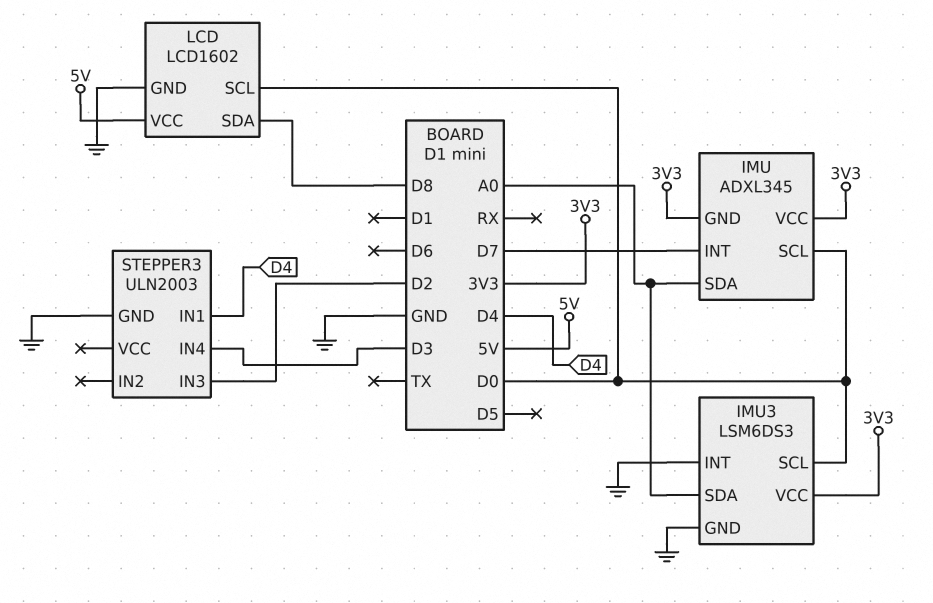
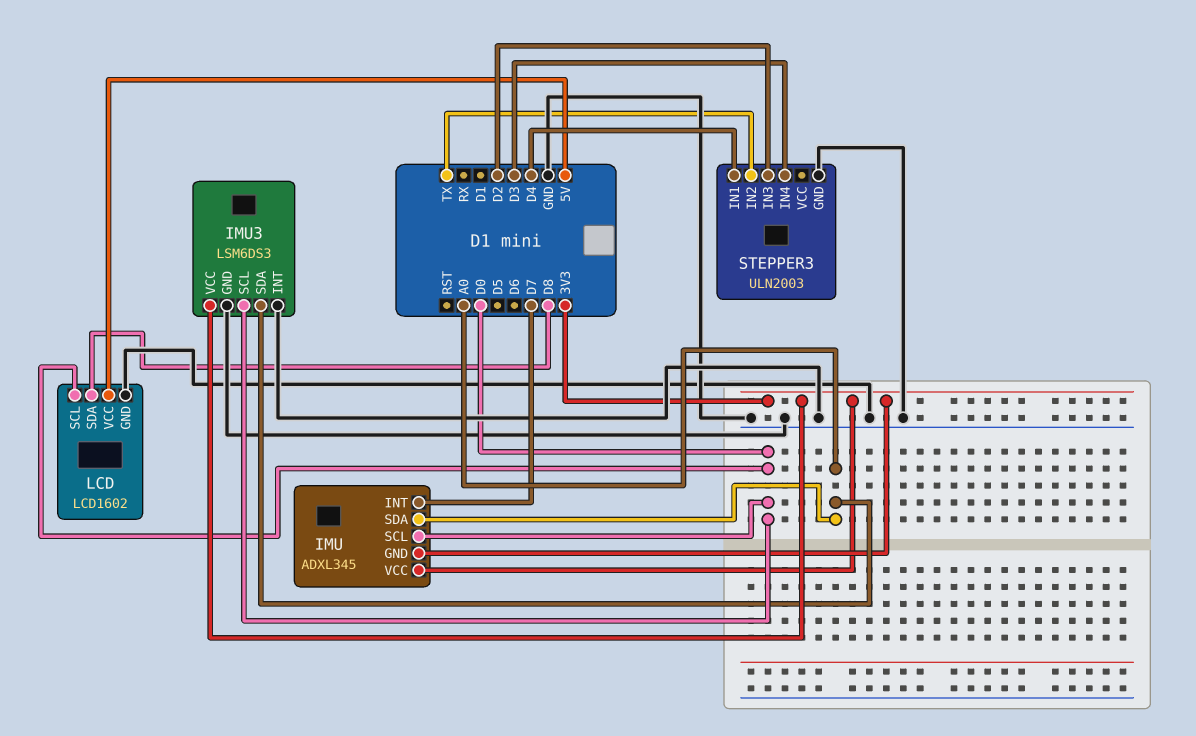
STEPPER3 pin IN2: none -> TX

